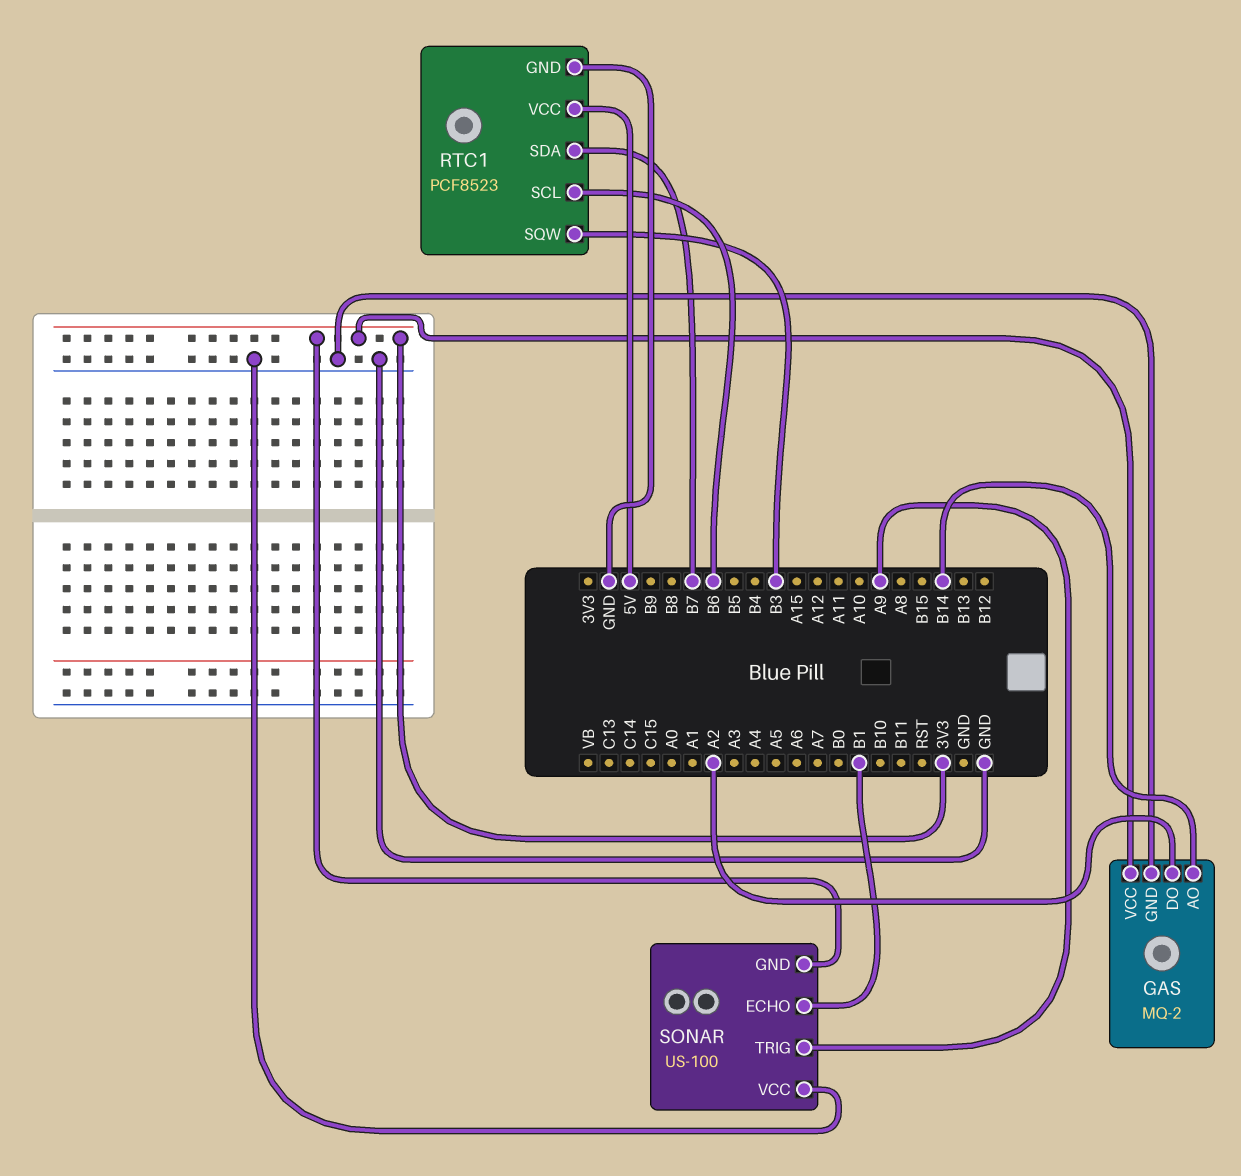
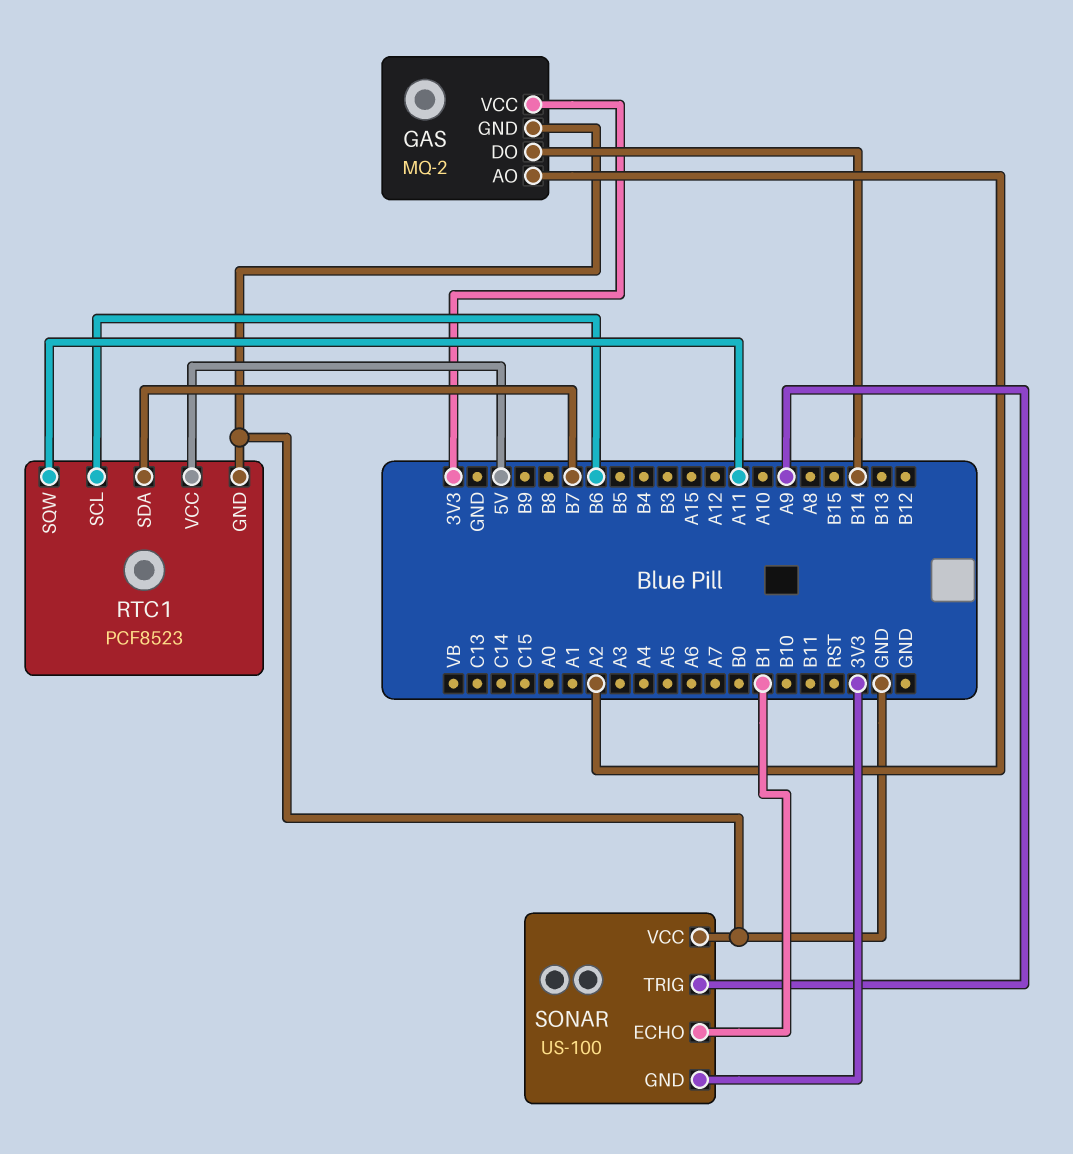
GAS pin AO: B14 -> A2
GAS pin DO: A2 -> B14
RTC1 pin SQW: B3 -> A11

